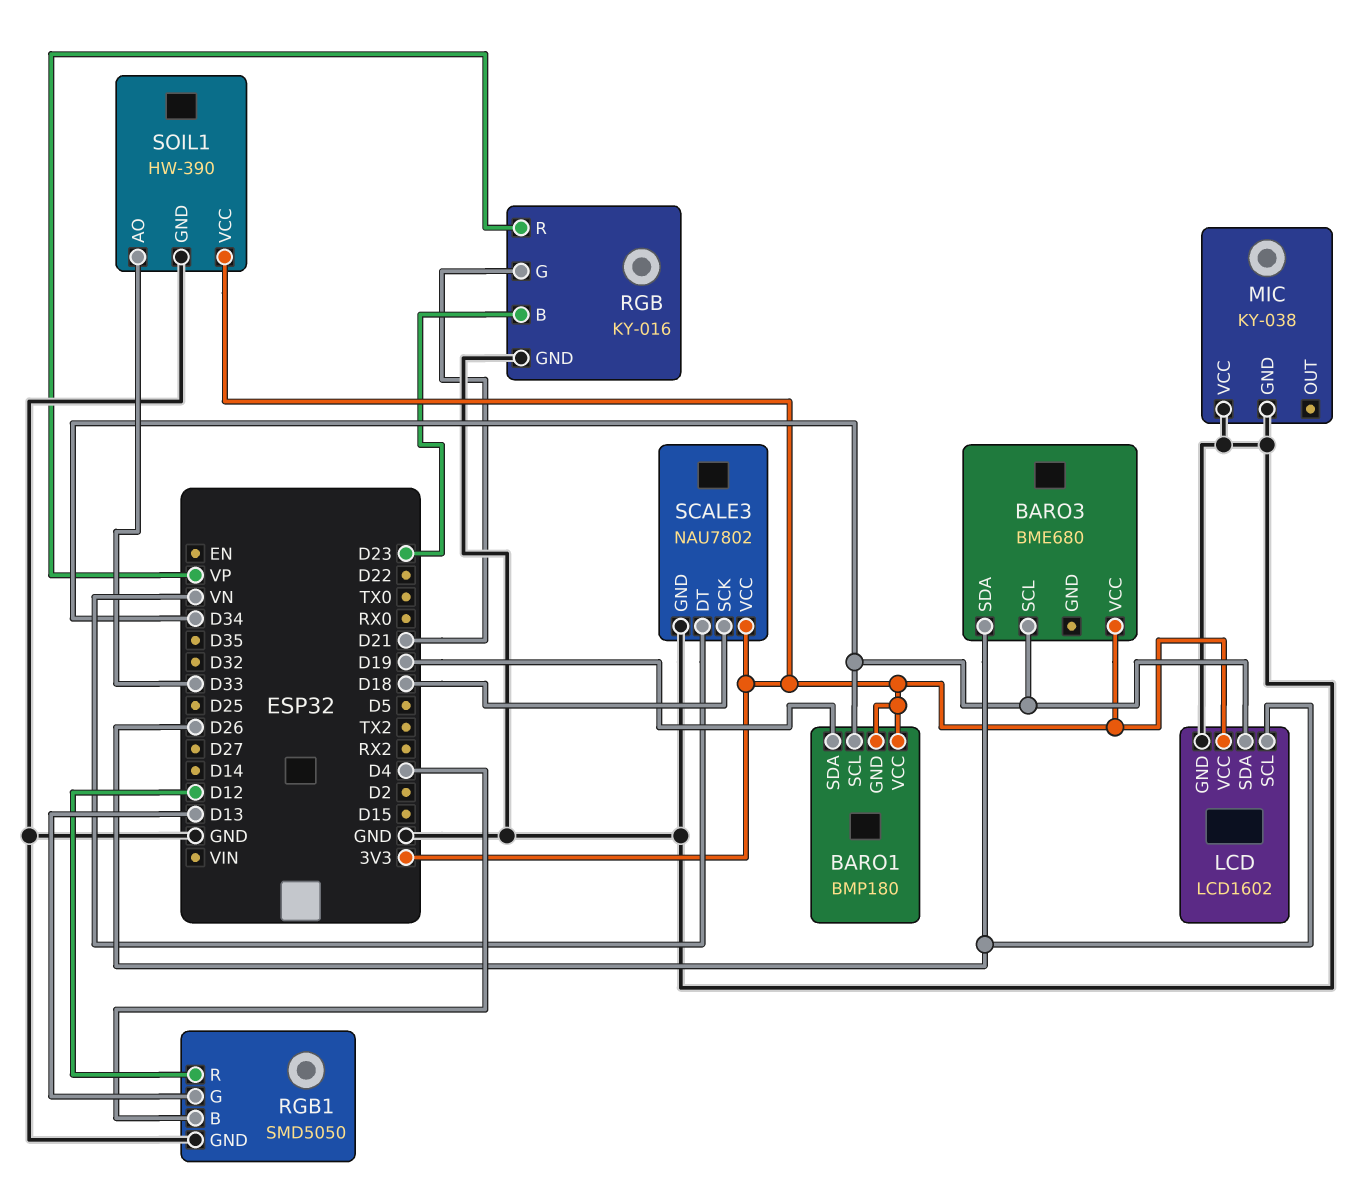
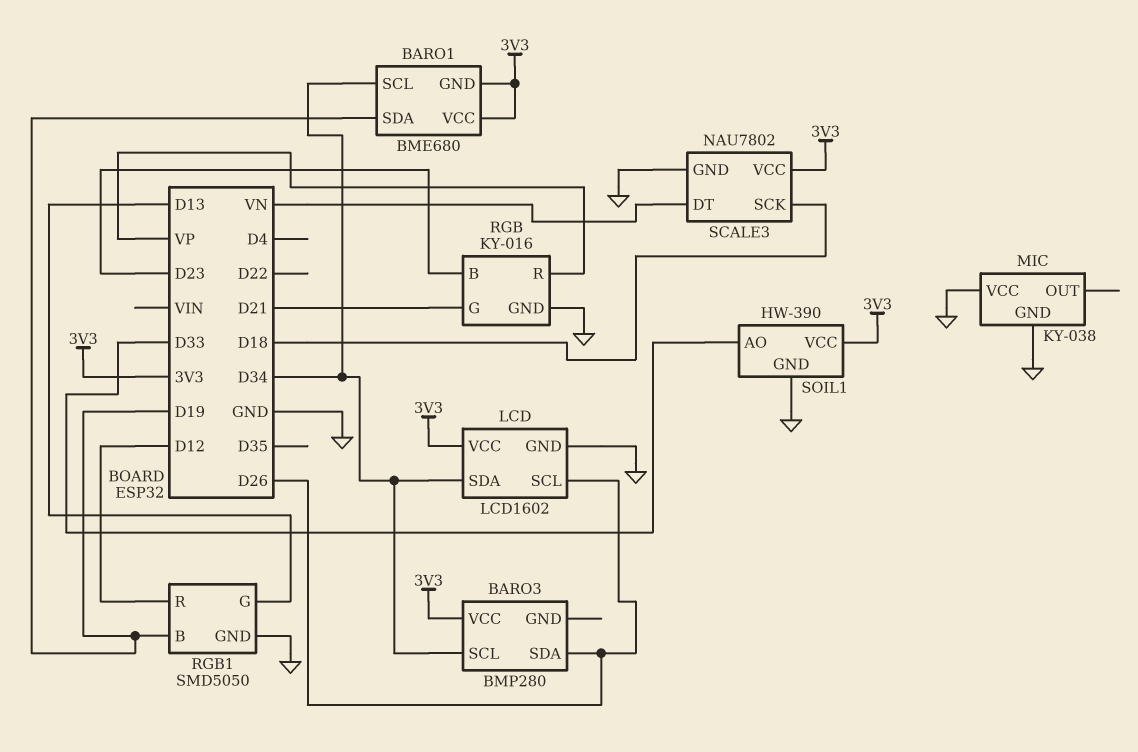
BARO1: BMP180 -> BME680
BARO3: BME680 -> BMP280
RGB1 pin B: D4 -> D19

